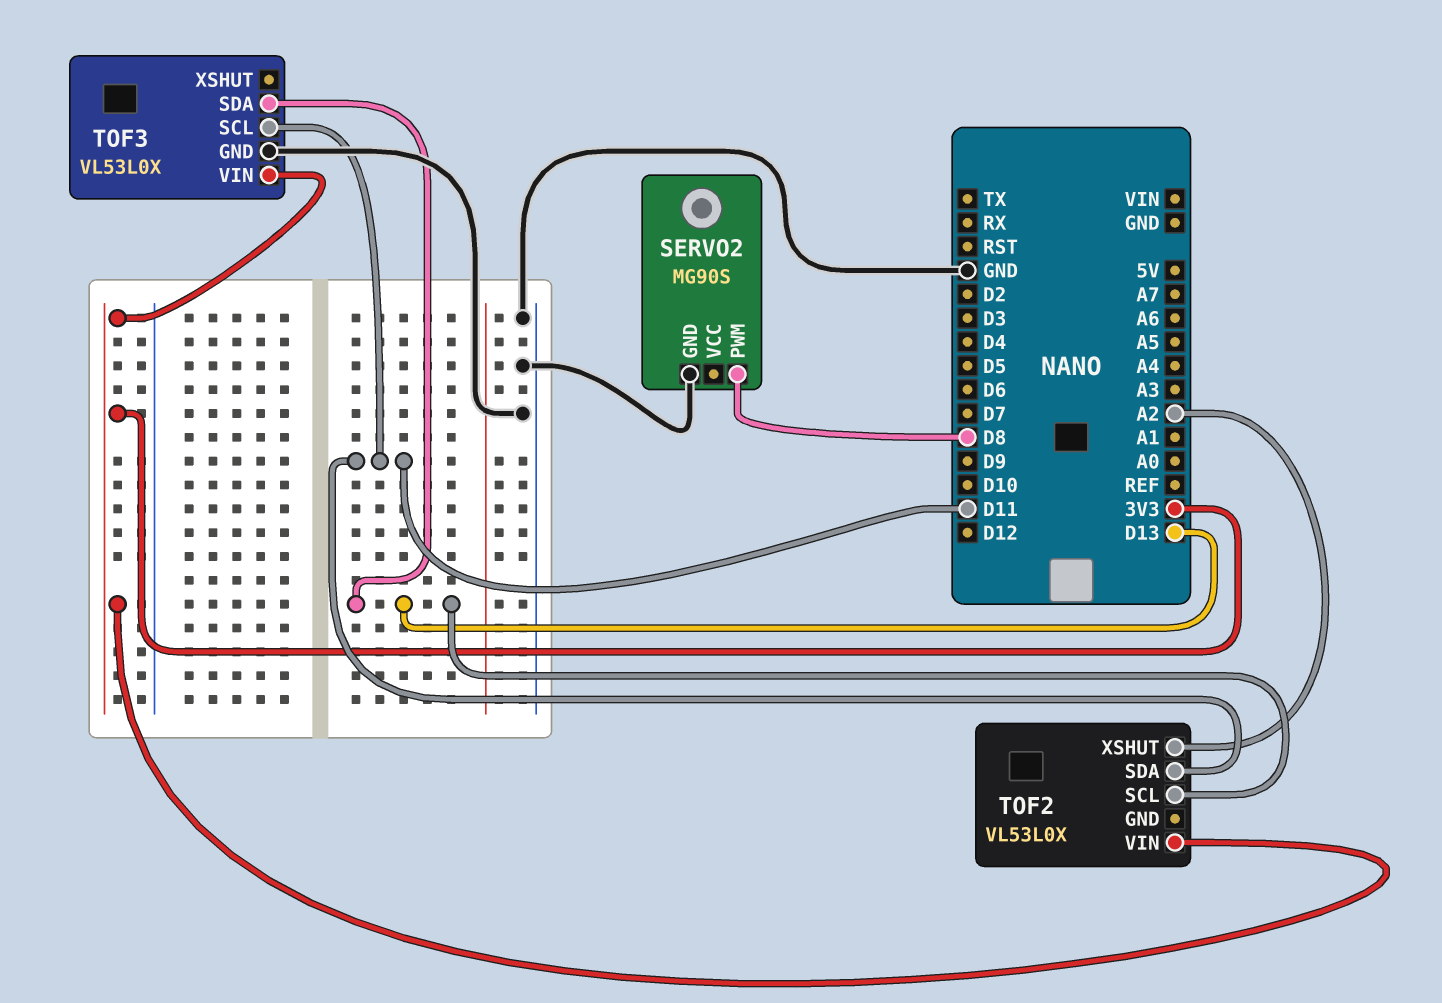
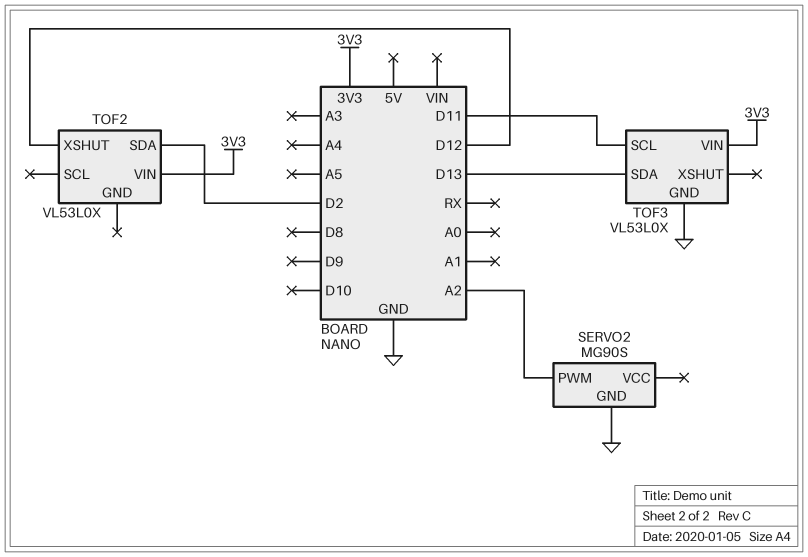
SERVO2 pin PWM: D8 -> A2
TOF2 pin SCL: D13 -> none
TOF2 pin SDA: D11 -> D2
TOF2 pin XSHUT: A2 -> D12

